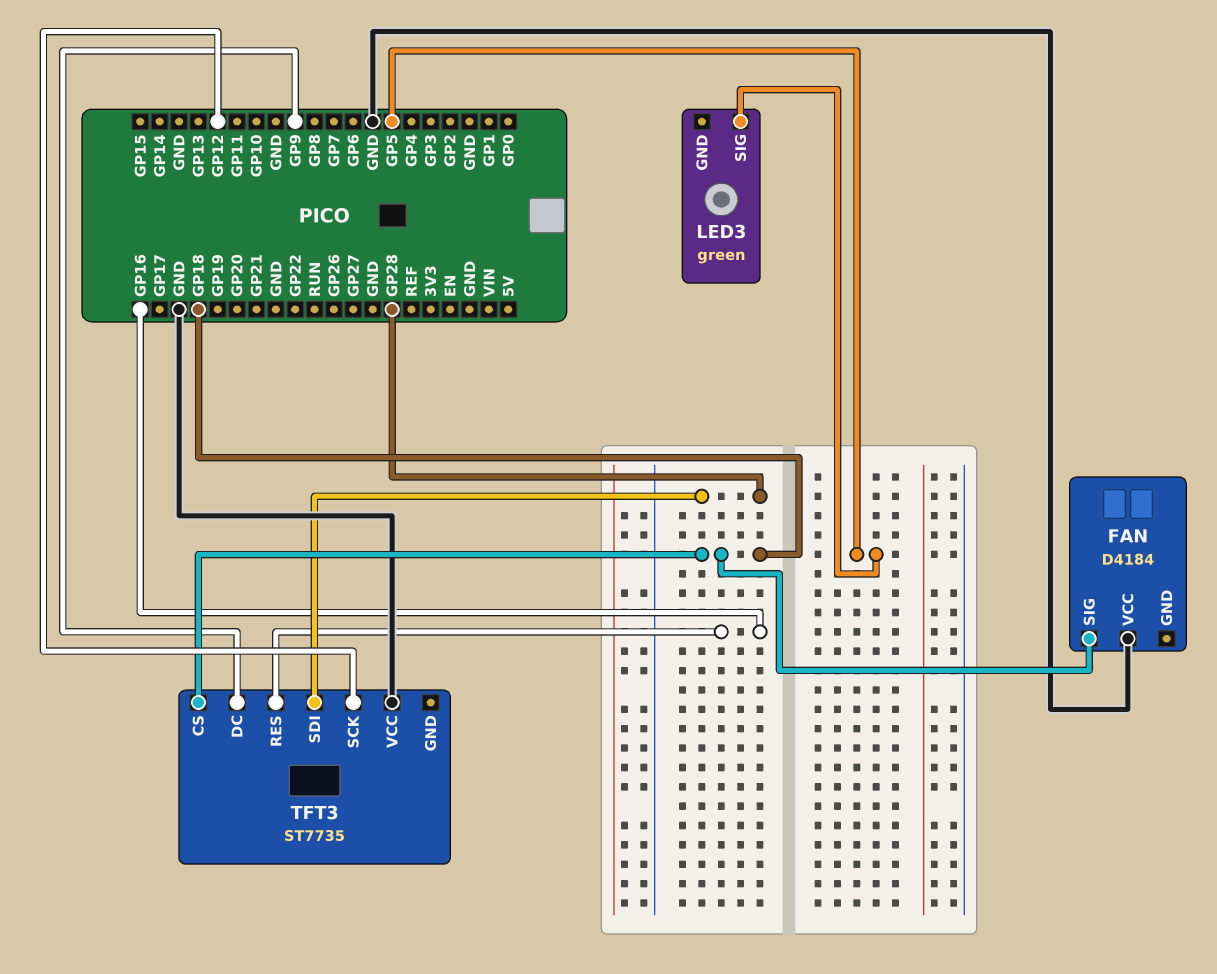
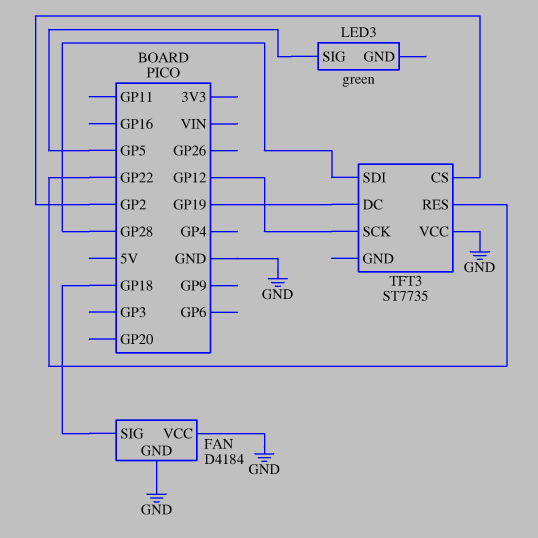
FAN pin GND: none -> GND
TFT3 pin CS: GP18 -> GP2
TFT3 pin DC: GP9 -> GP19
TFT3 pin RES: GP16 -> GP22

